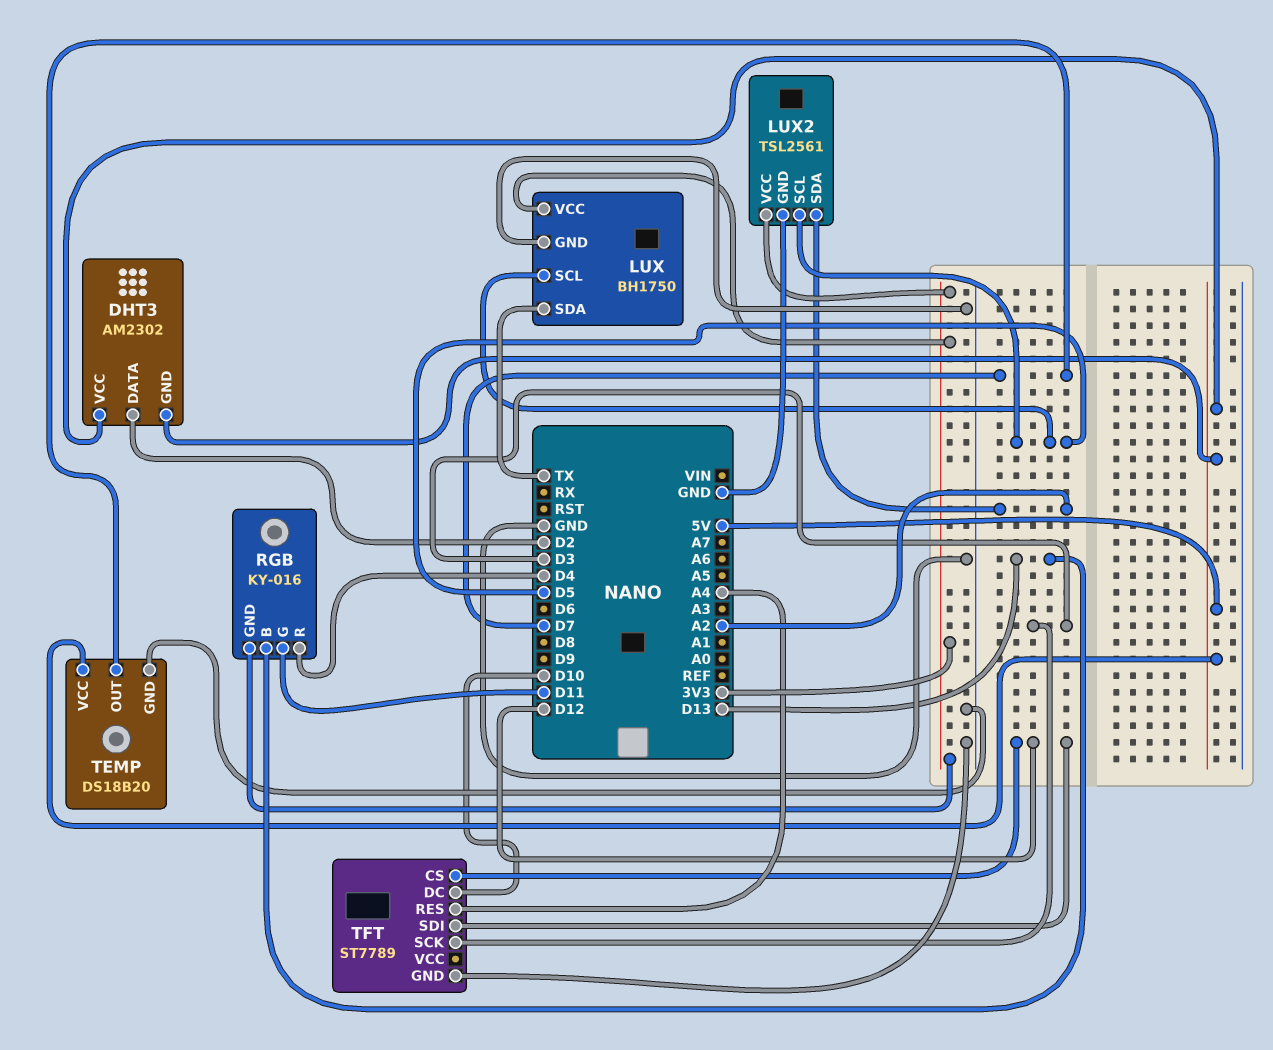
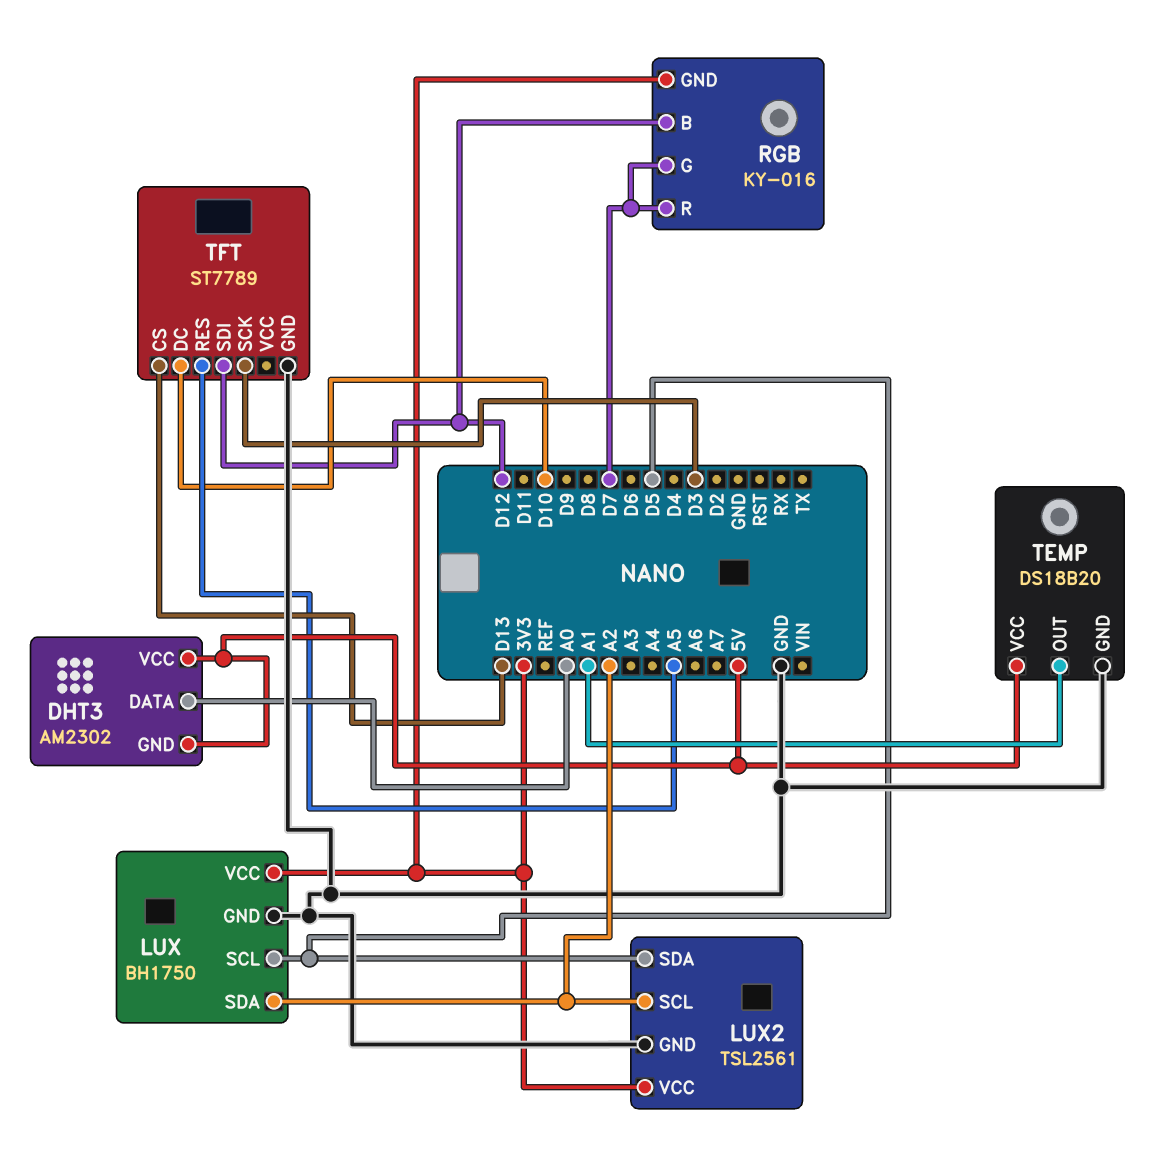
DHT3 pin DATA: D2 -> A0
LUX pin SDA: TX -> A2
LUX2 pin SCL: D5 -> A2
LUX2 pin SDA: A2 -> D5
RGB pin B: D13 -> D12
RGB pin G: D11 -> D7
RGB pin R: D4 -> D7
TEMP pin OUT: D7 -> A1
TFT pin CS: D12 -> D13
TFT pin RES: A4 -> A5

